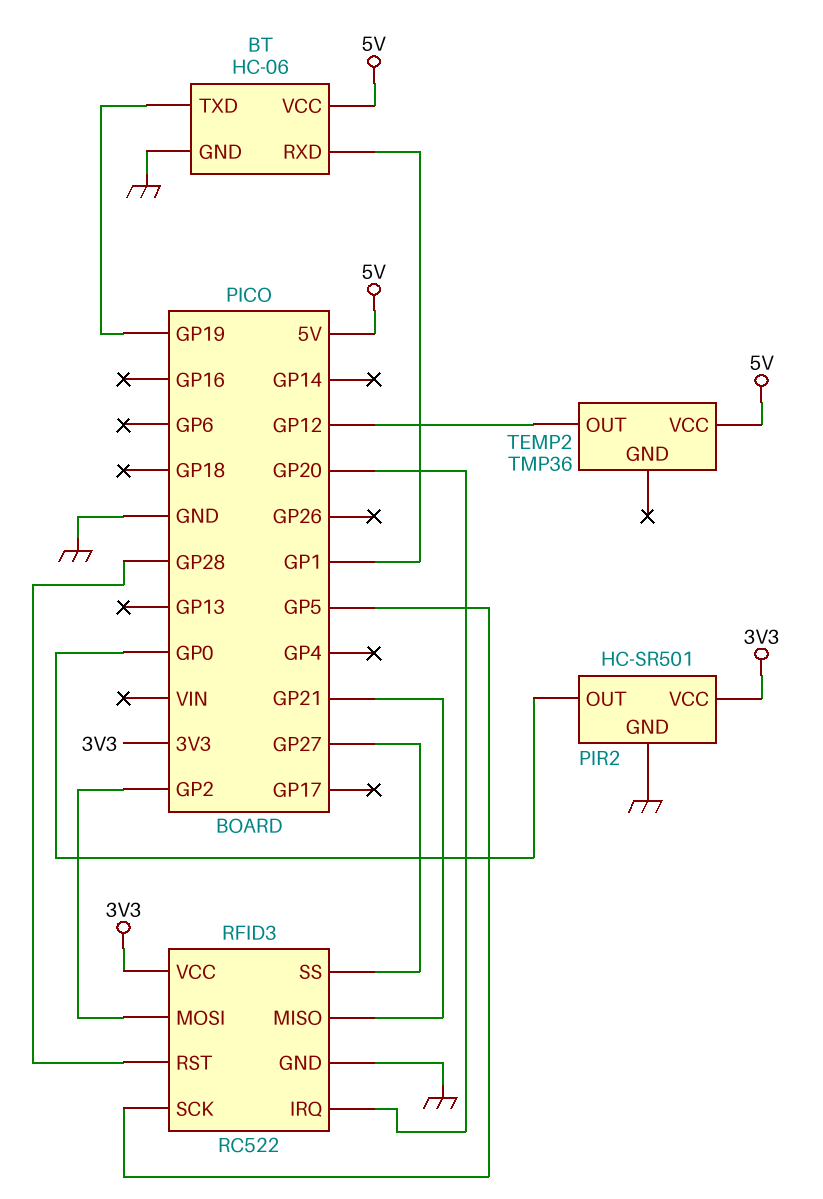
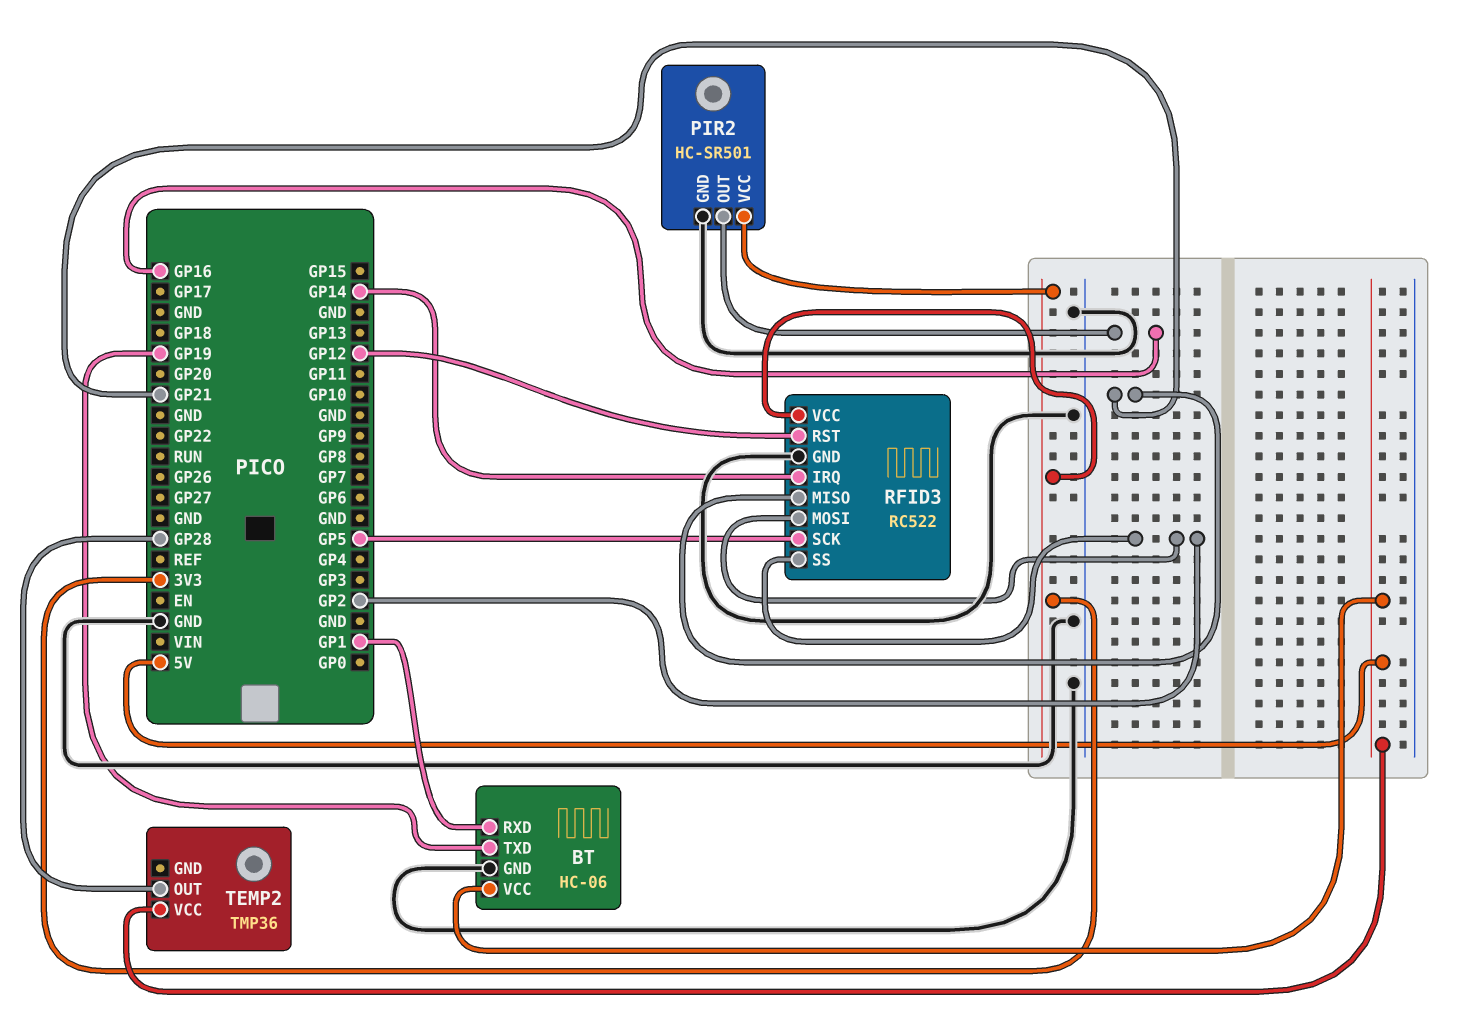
PIR2 pin OUT: GP0 -> GP16
RFID3 pin IRQ: GP20 -> GP14
RFID3 pin RST: GP28 -> GP12
RFID3 pin SS: GP27 -> GP2
TEMP2 pin OUT: GP12 -> GP28

